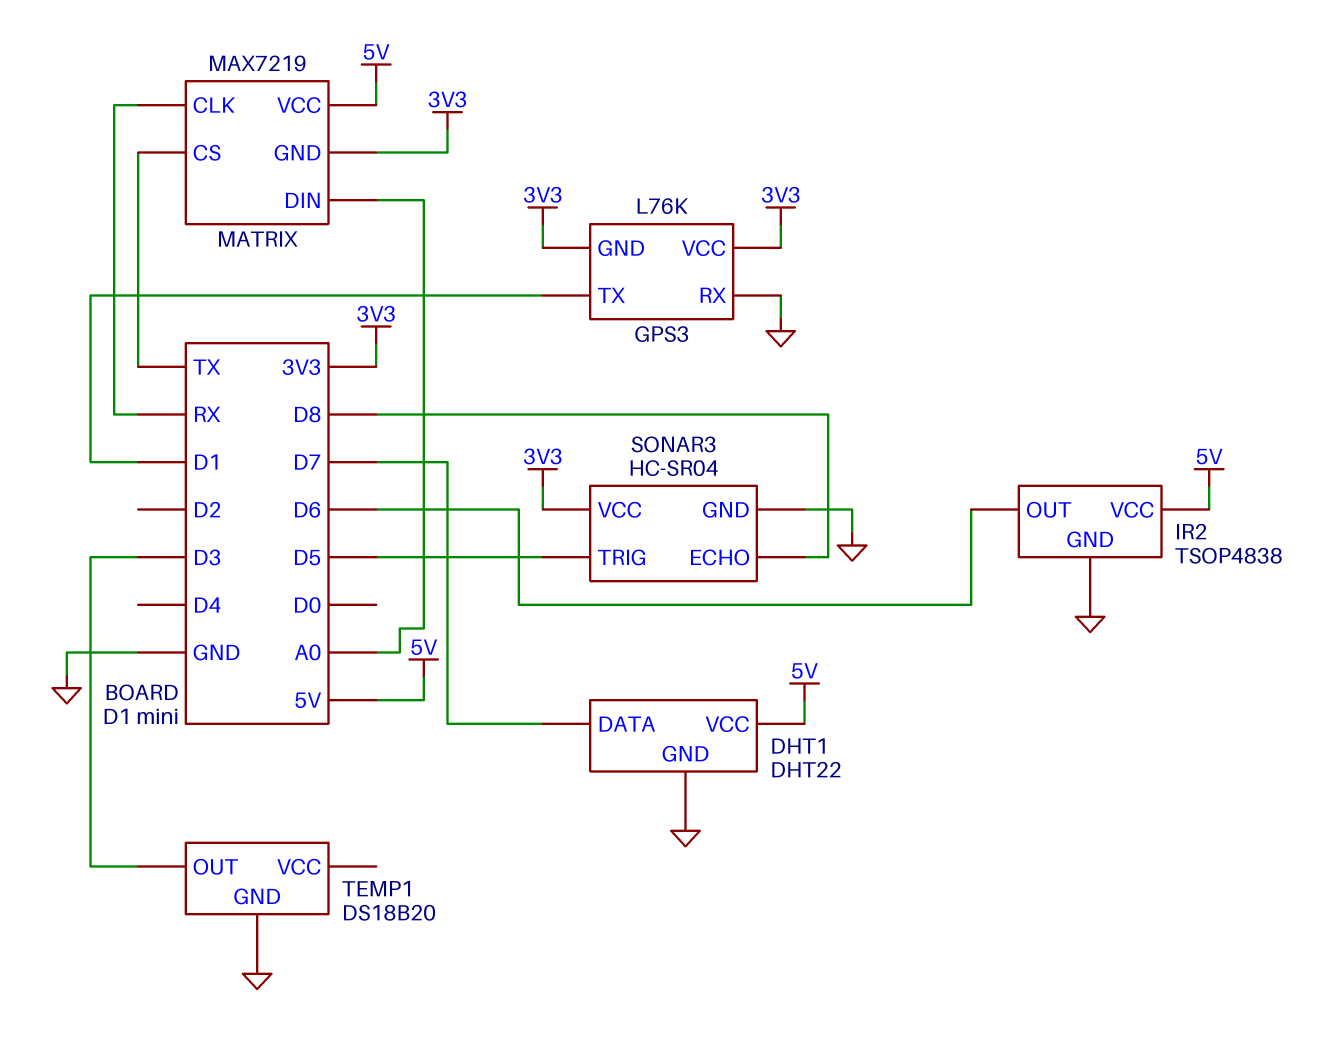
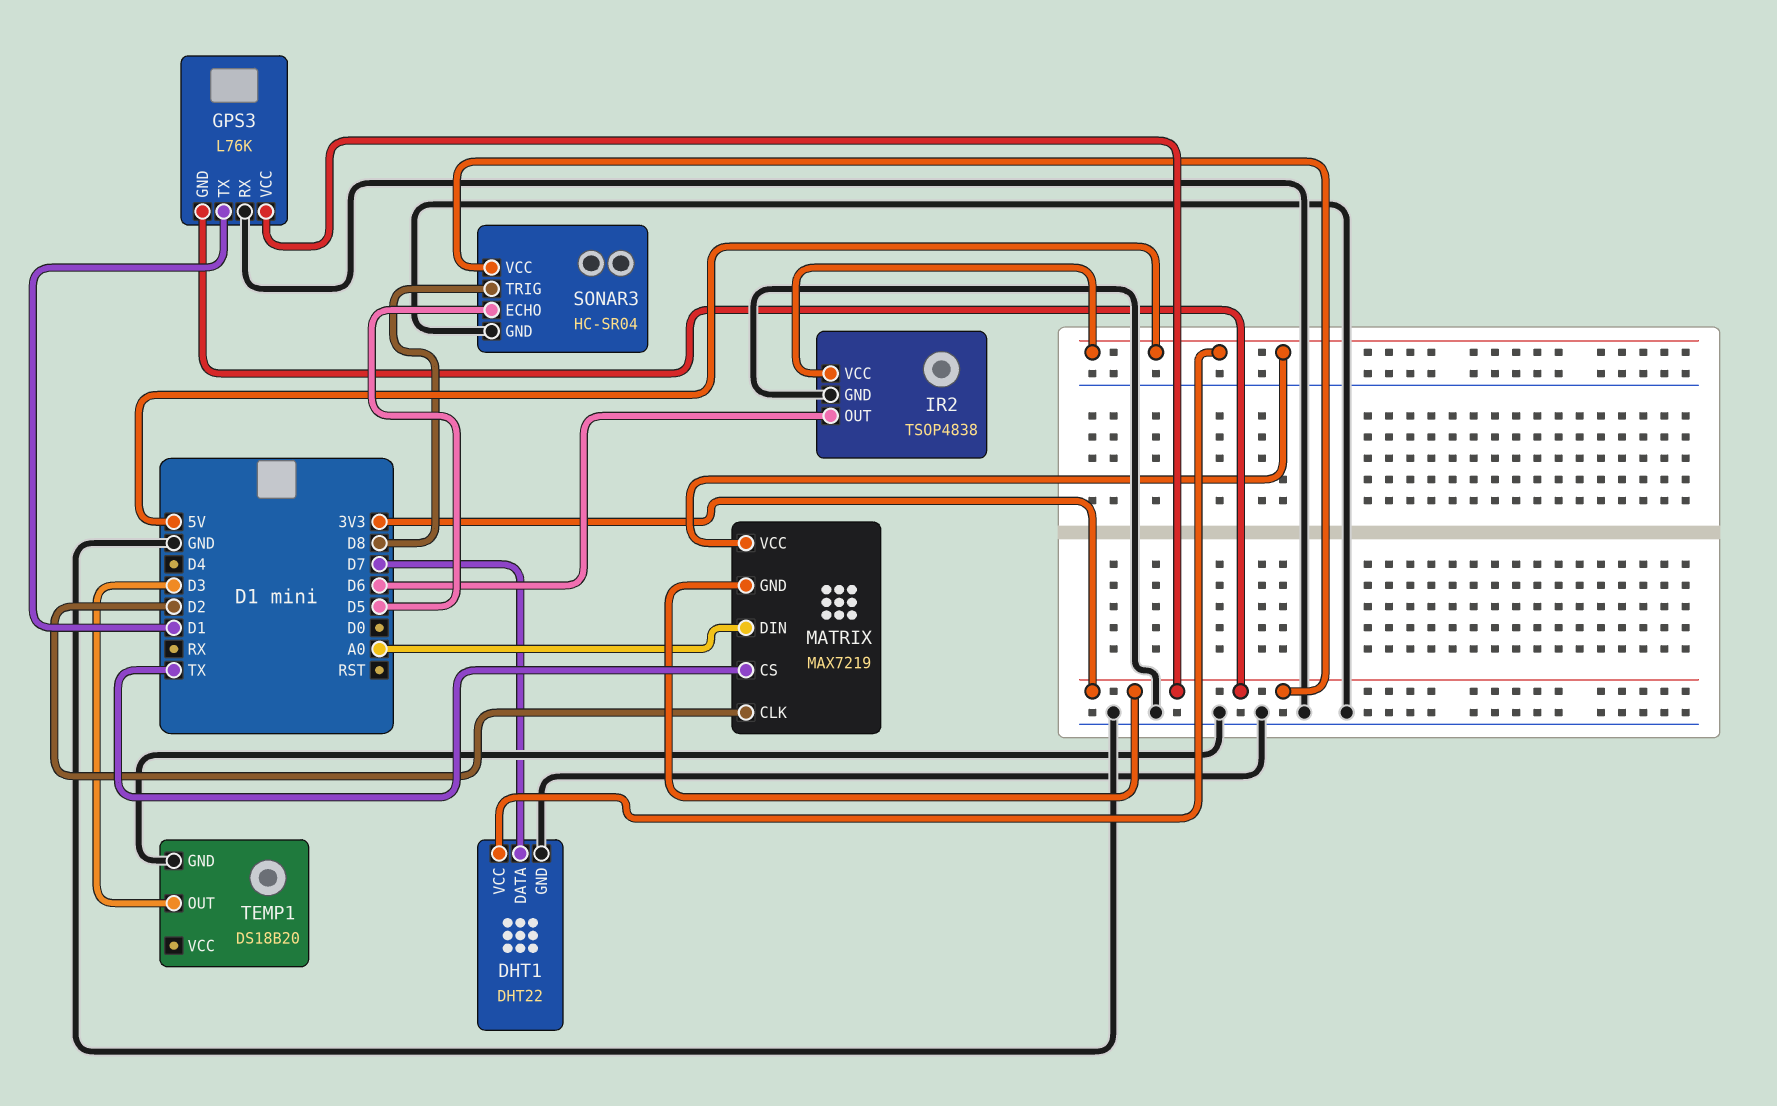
MATRIX pin CLK: RX -> D2
SONAR3 pin ECHO: D8 -> D5
SONAR3 pin TRIG: D5 -> D8

